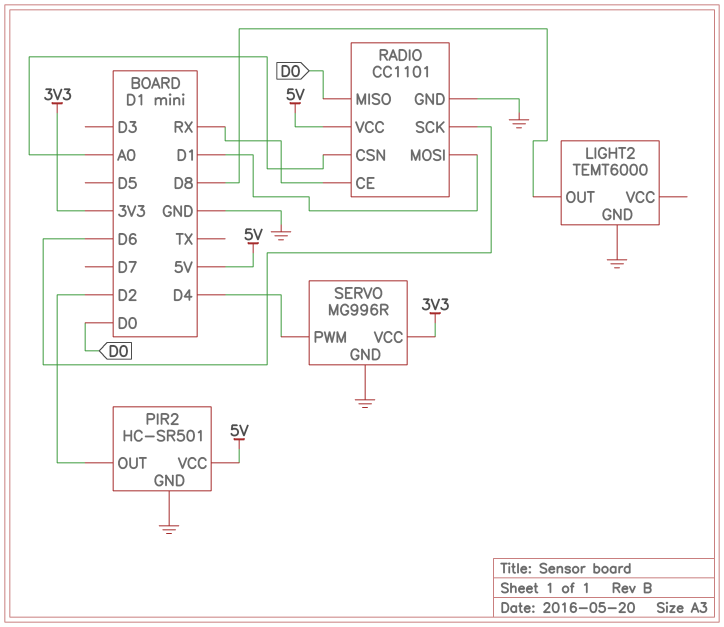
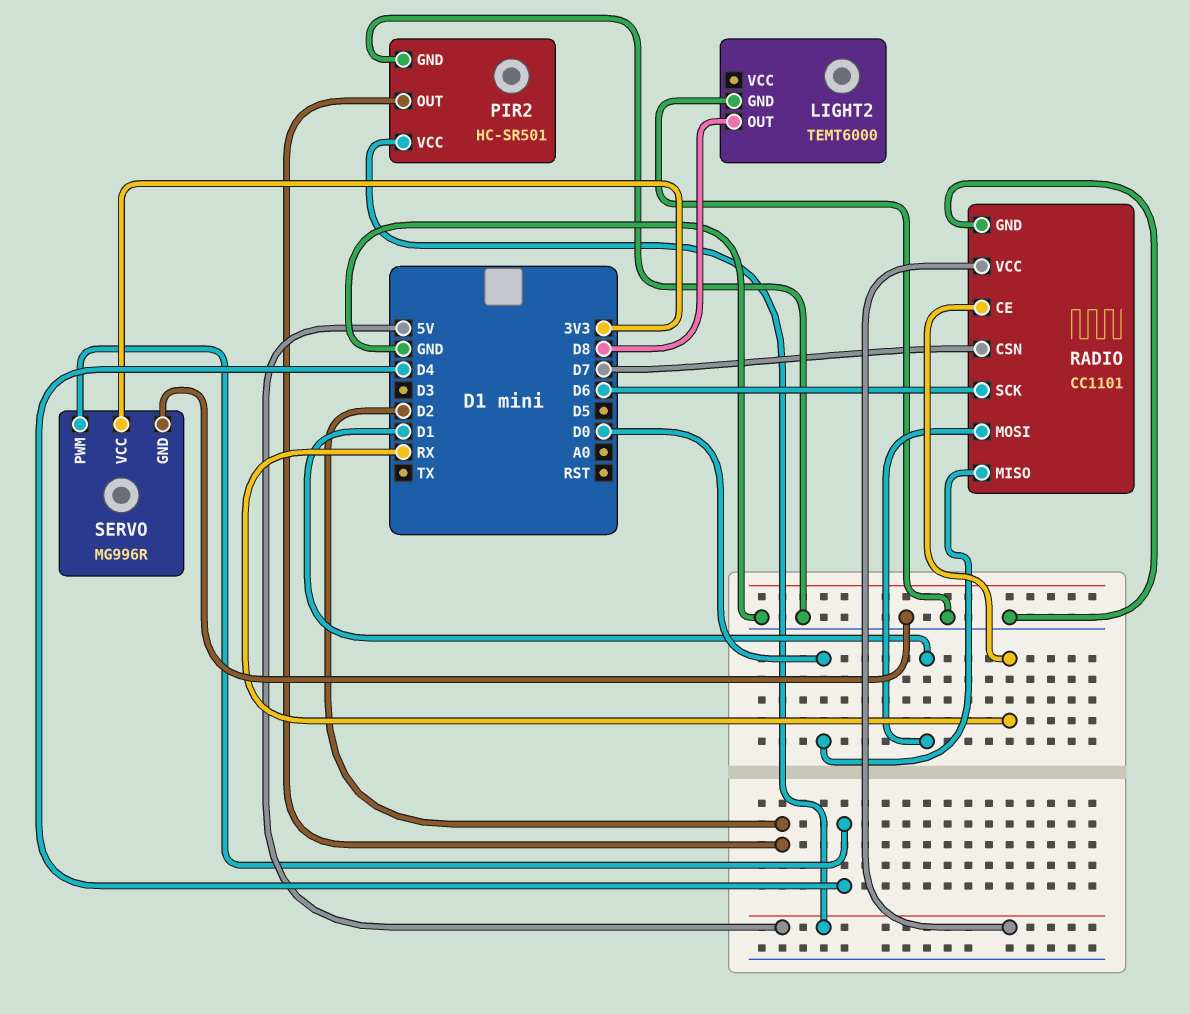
RADIO pin CSN: A0 -> D7

